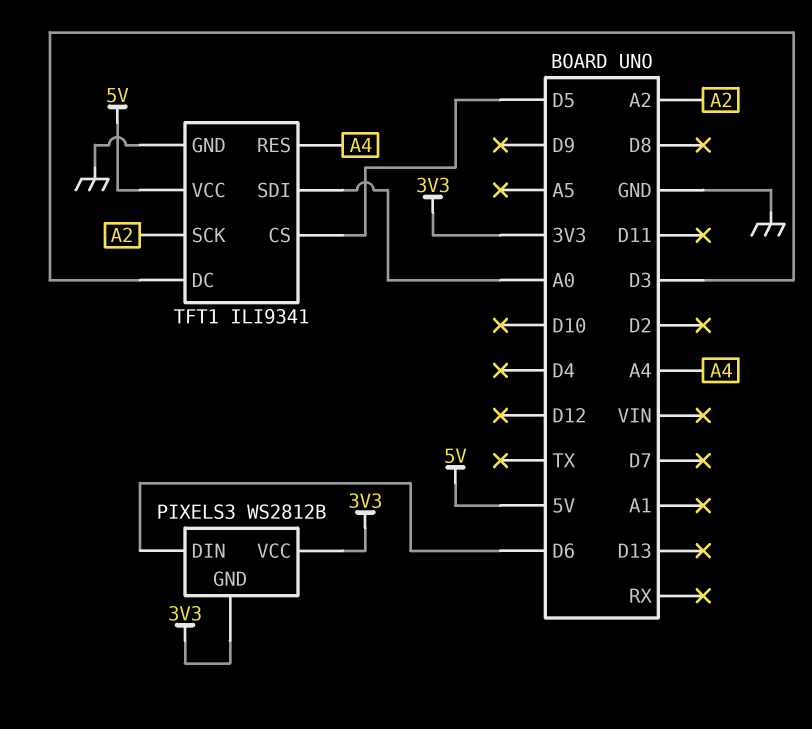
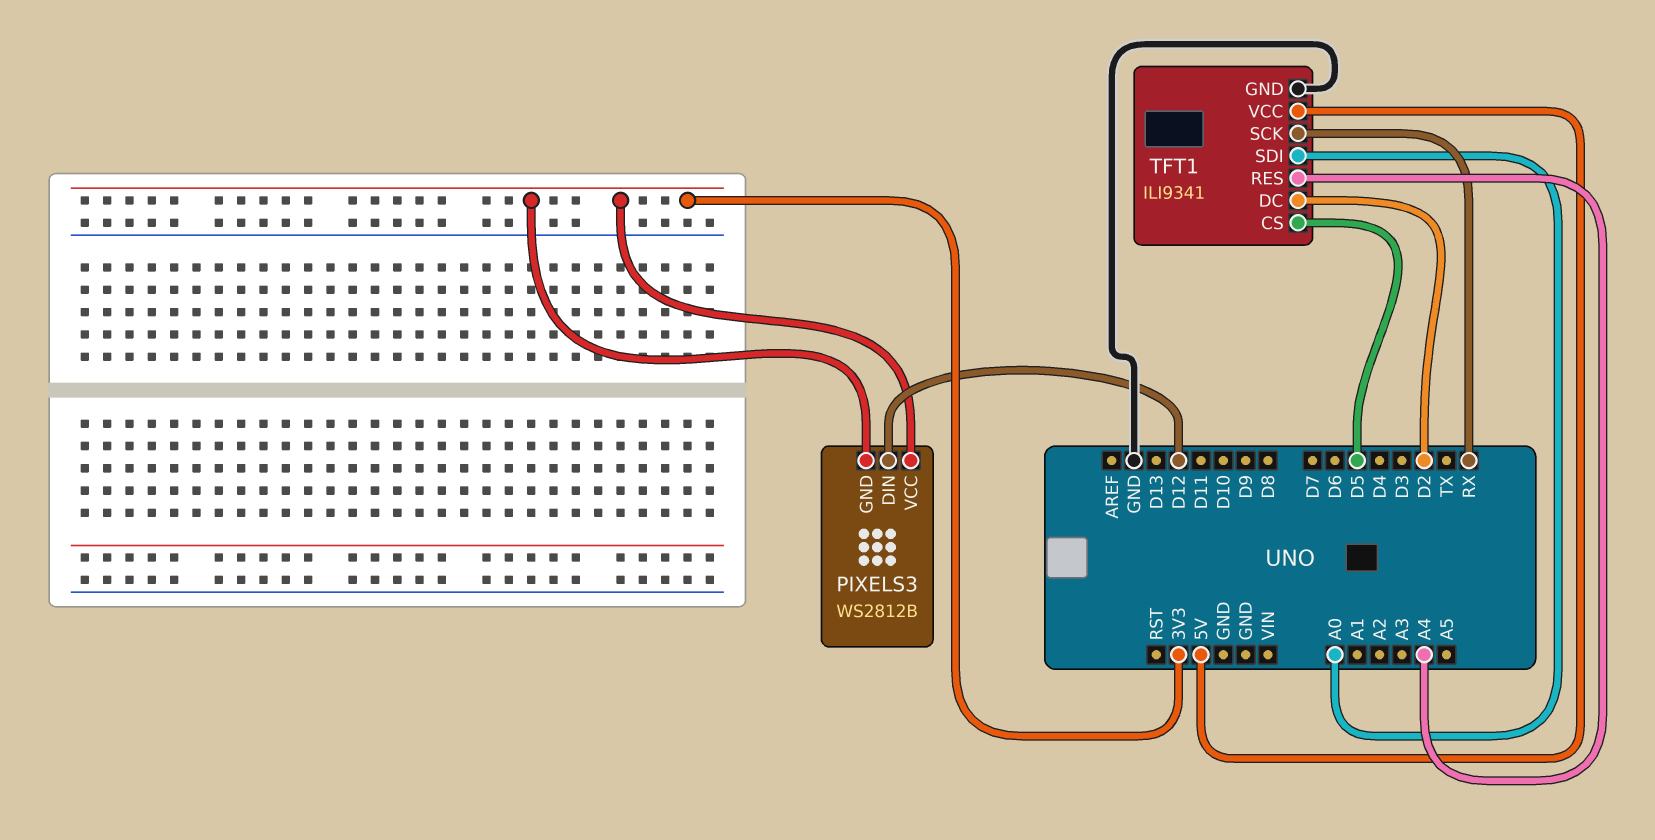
PIXELS3 pin DIN: D6 -> D12
TFT1 pin DC: D3 -> D2
TFT1 pin SCK: A2 -> RX

